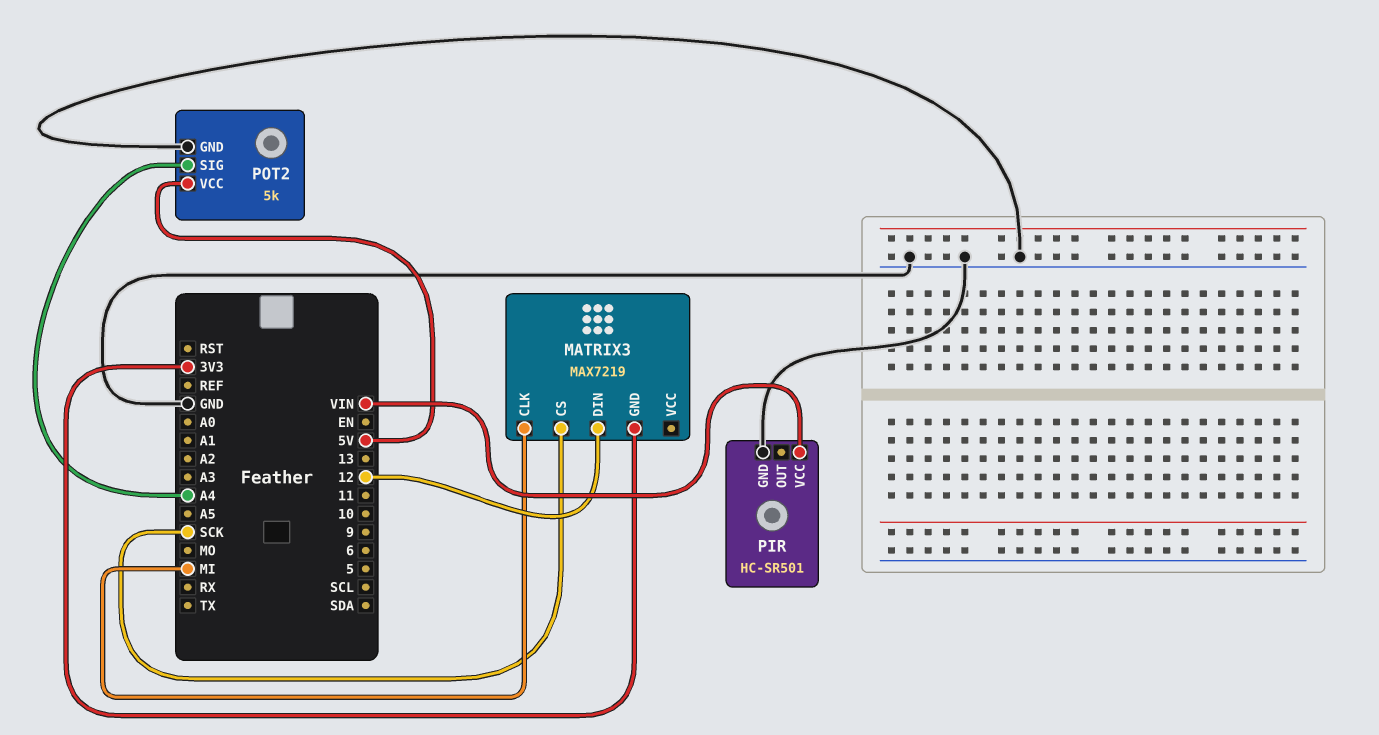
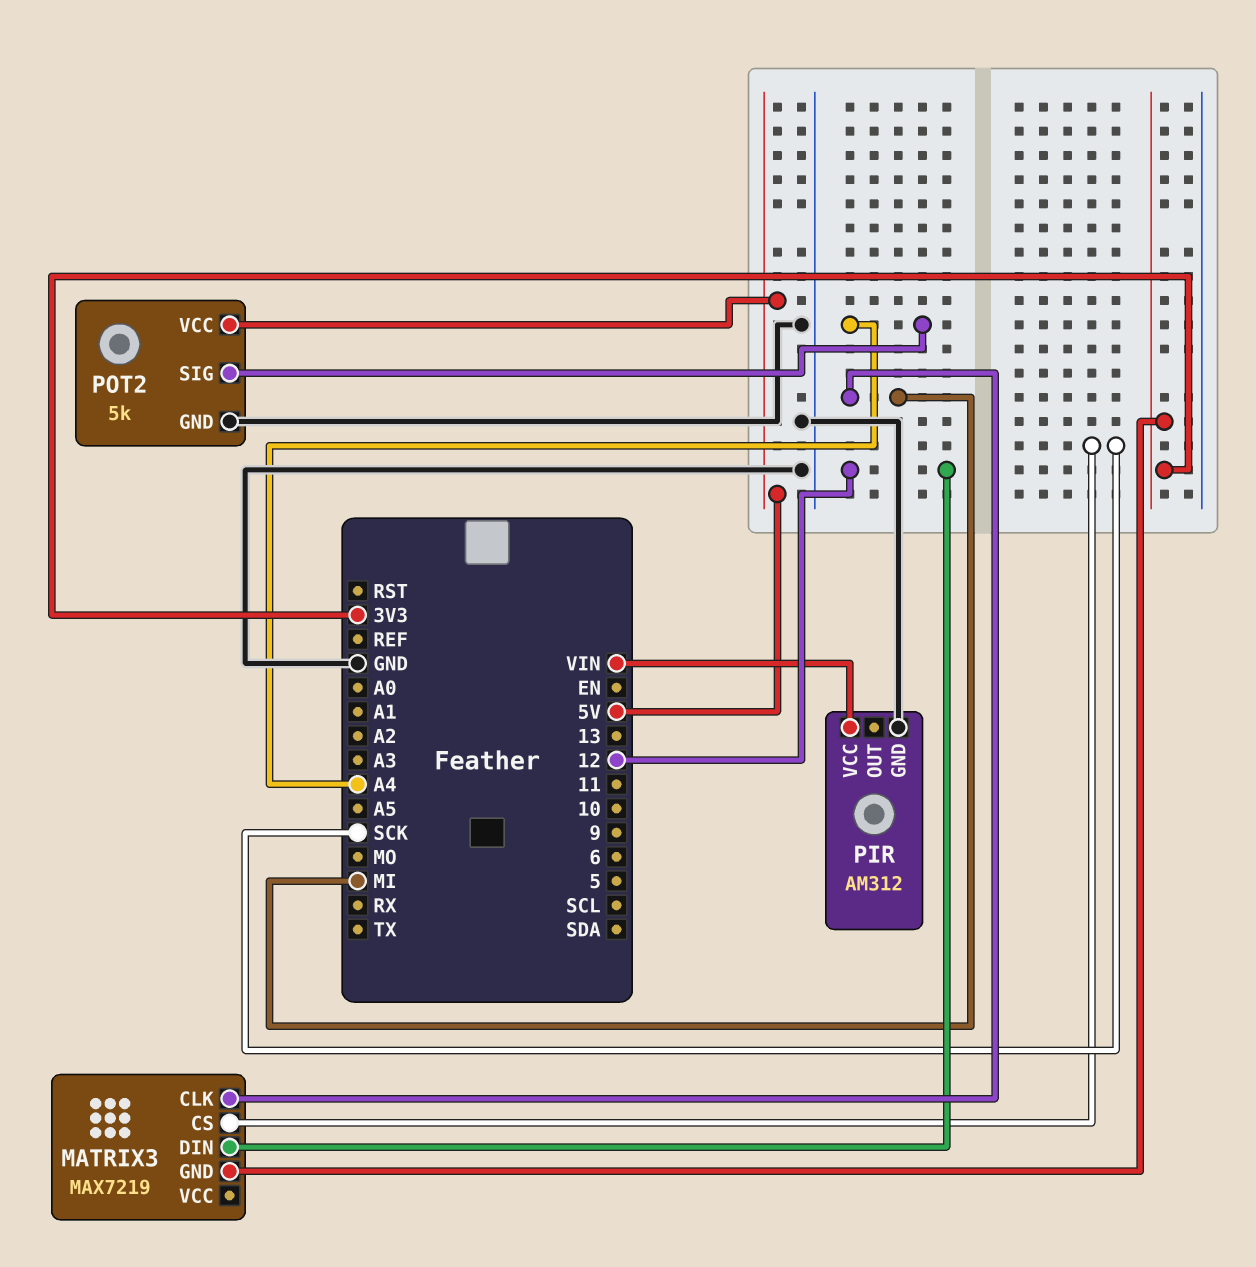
PIR: HC-SR501 -> AM312

